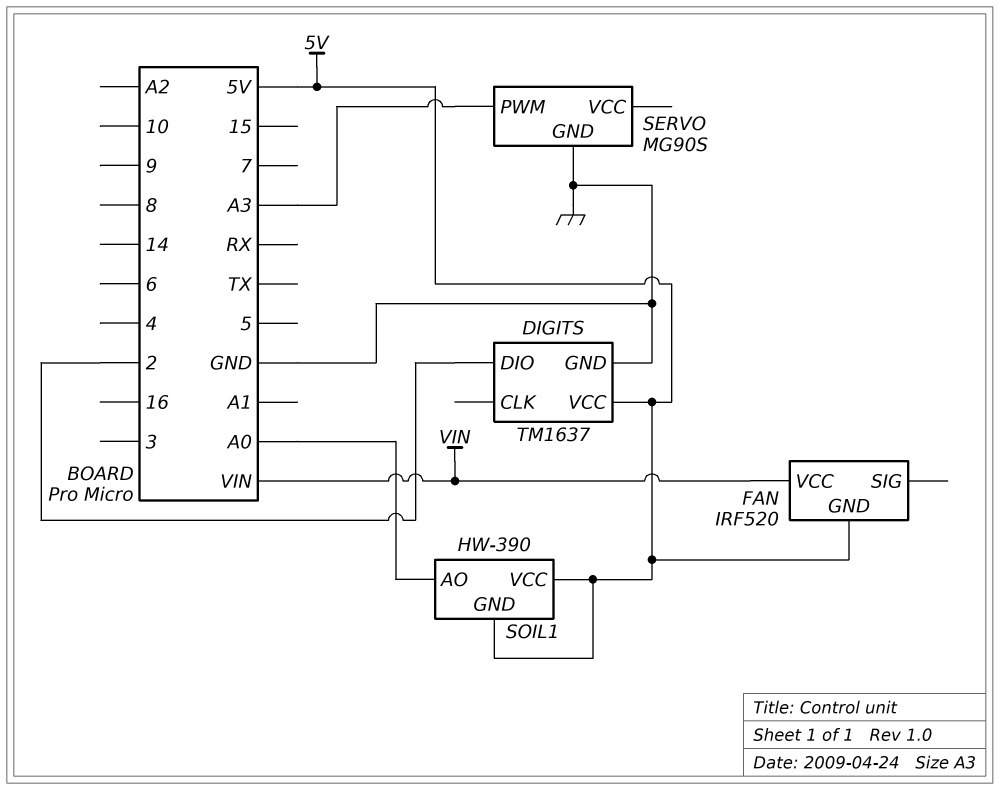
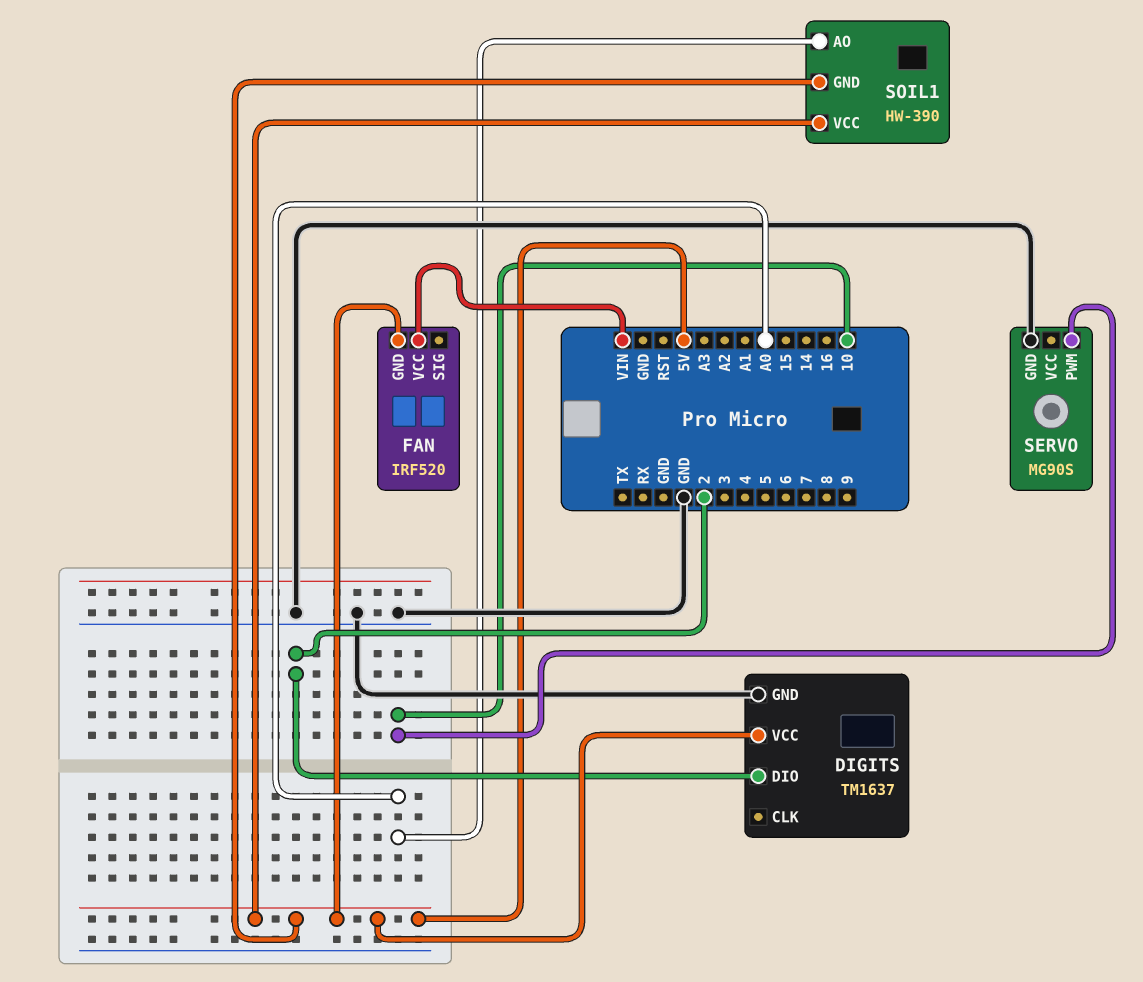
SERVO pin PWM: A3 -> 10

